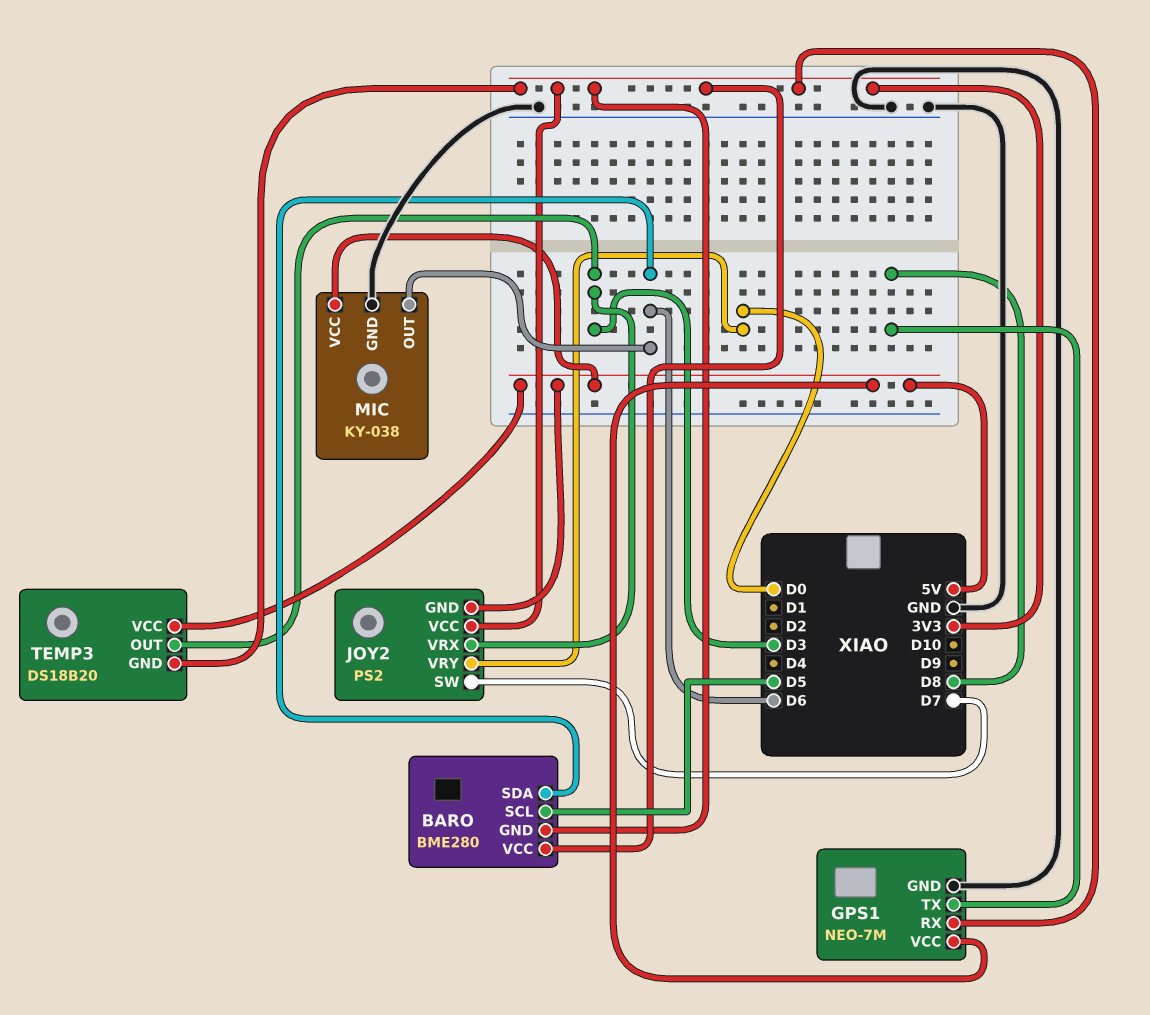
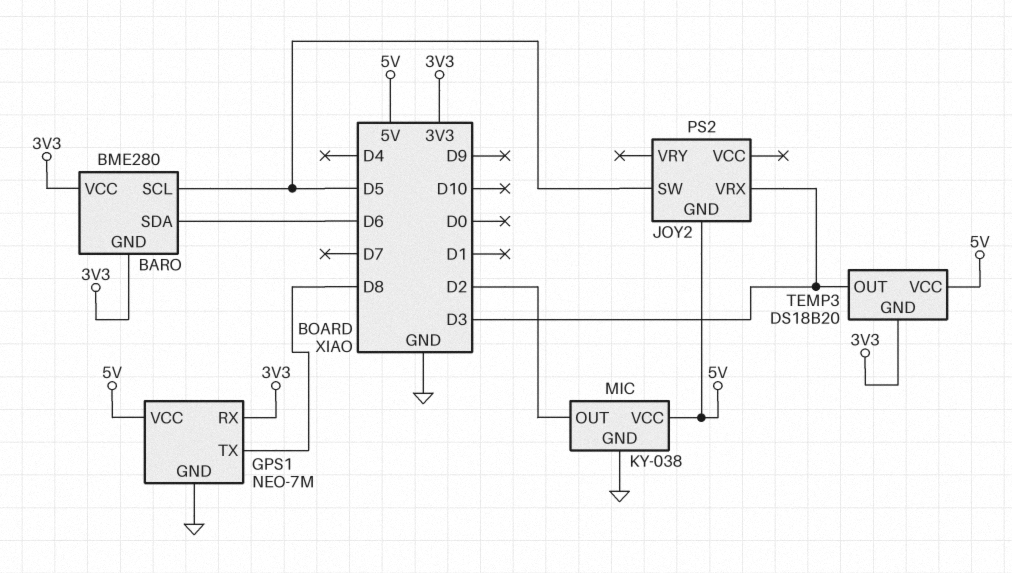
JOY2 pin SW: D7 -> D5
JOY2 pin VCC: 3V3 -> none
JOY2 pin VRY: D0 -> none
MIC pin OUT: D6 -> D2

